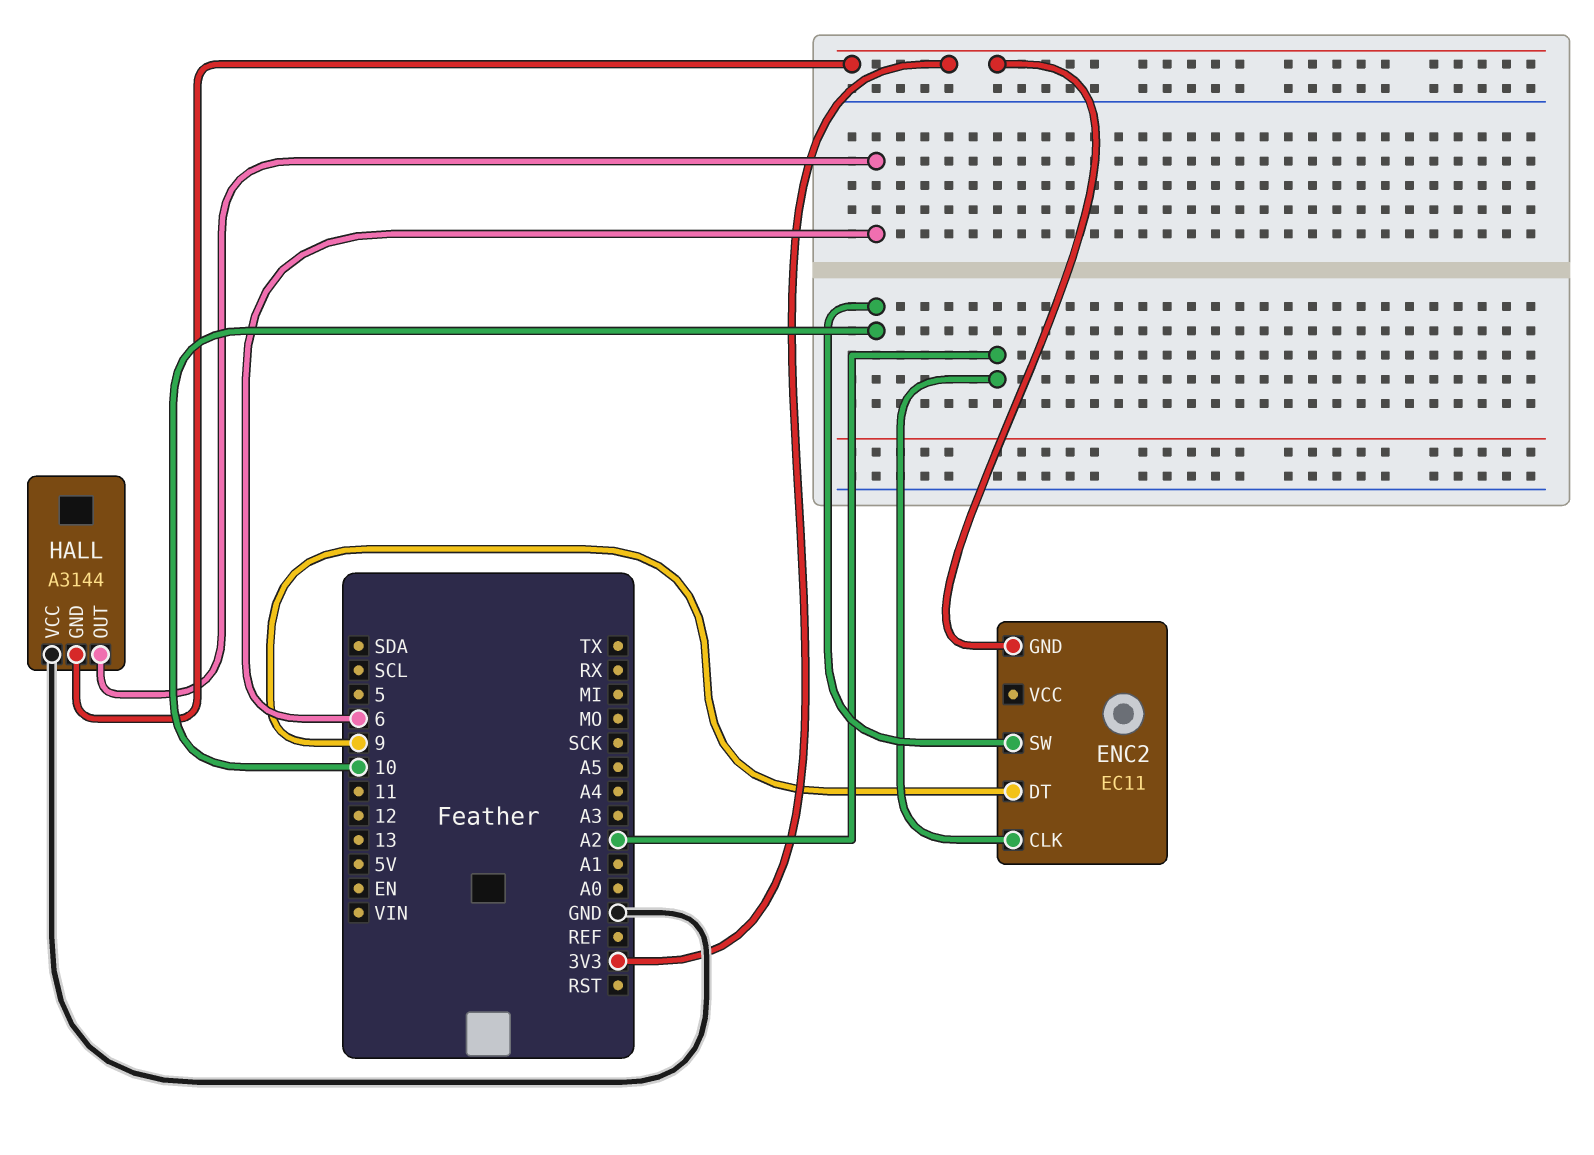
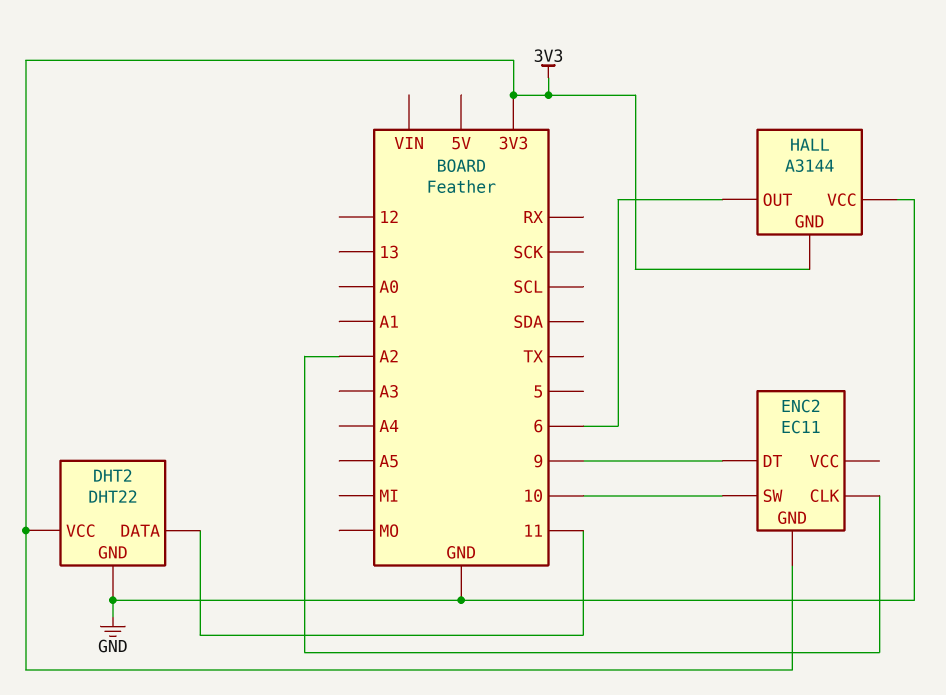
DHT2: none -> DHT22
DHT2 pin DATA: none -> 11
DHT2 pin GND: none -> GND
DHT2 pin VCC: none -> 3V3

